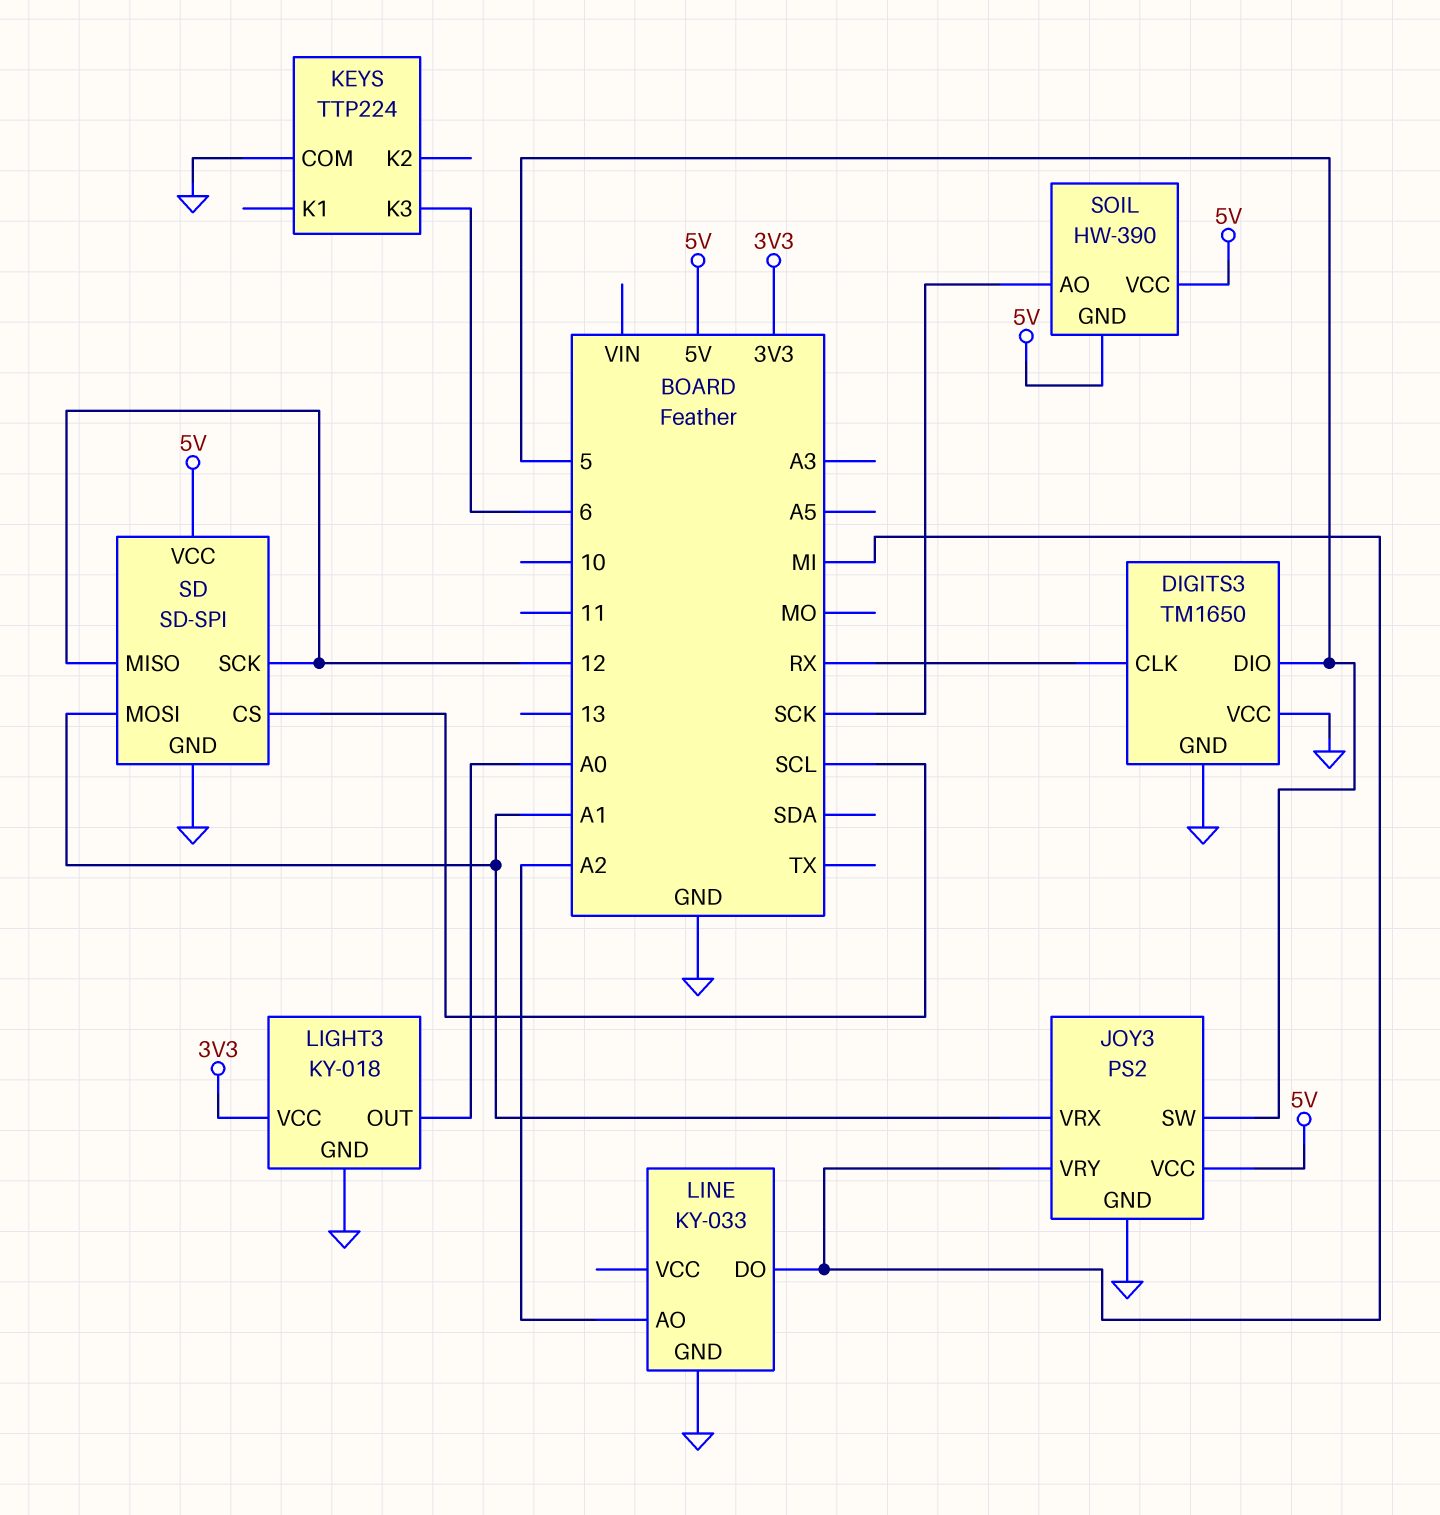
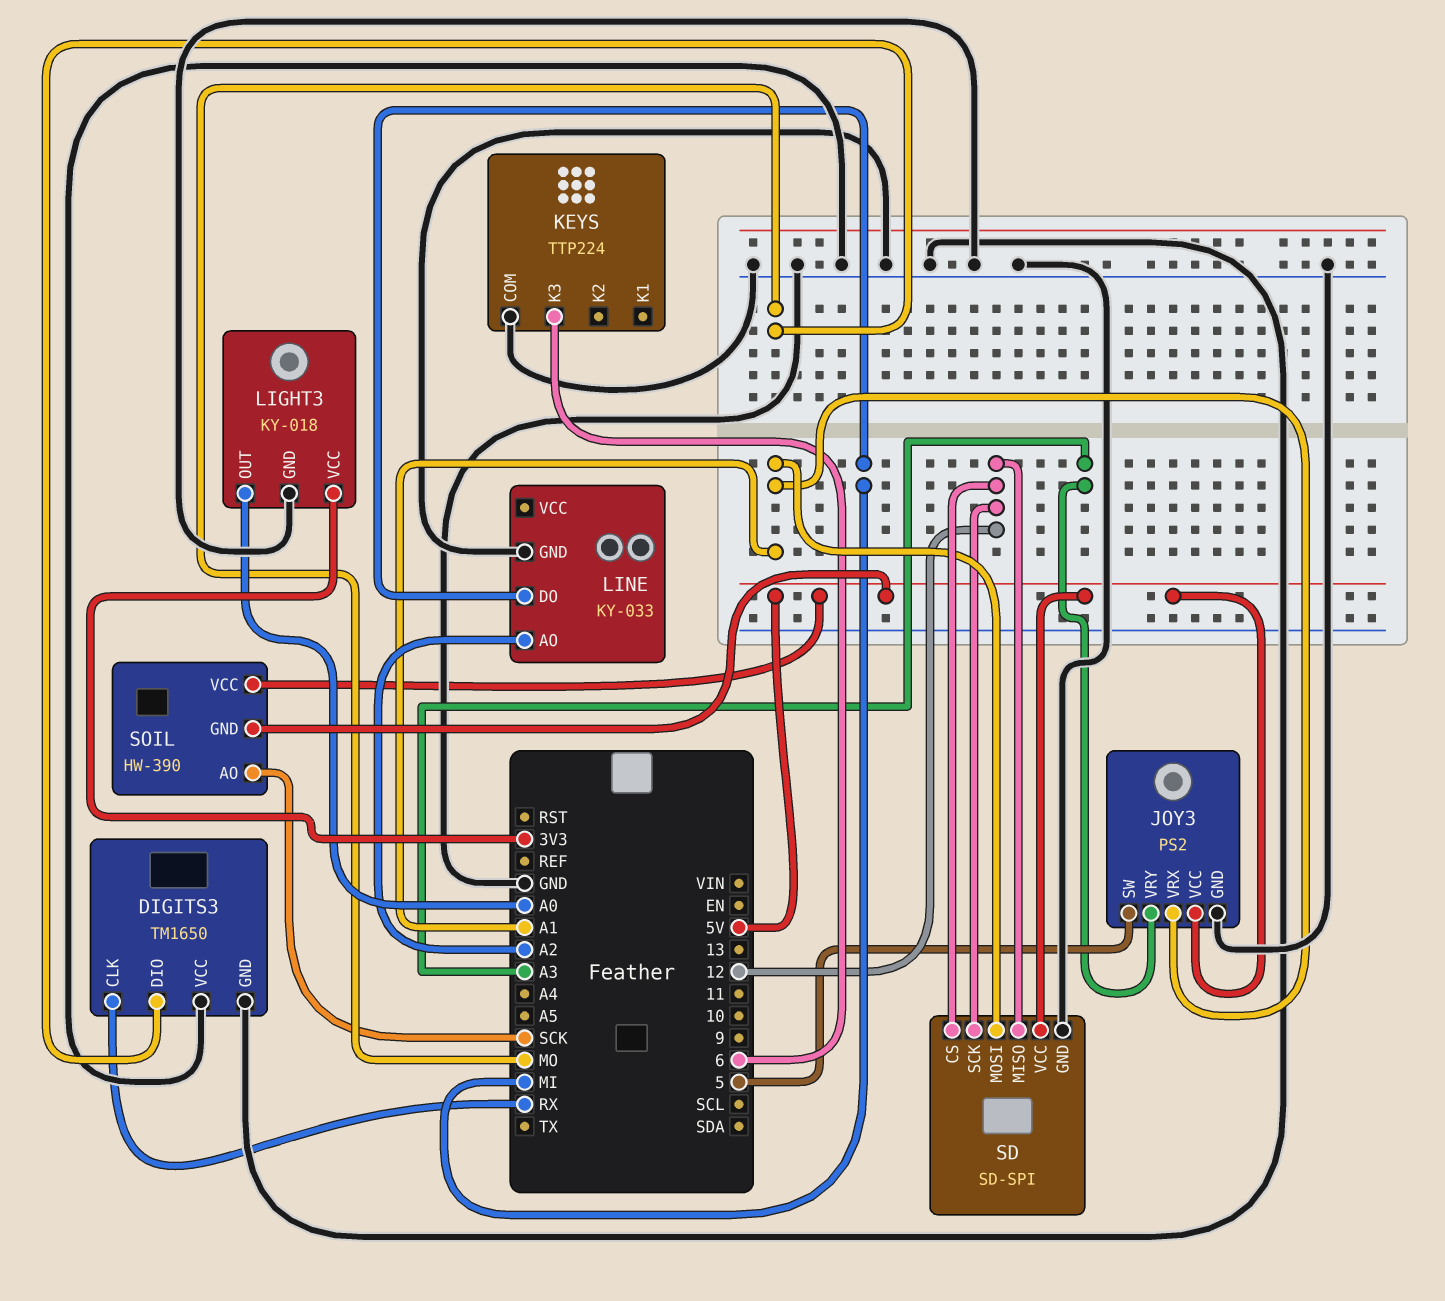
DIGITS3 pin DIO: 5 -> MO
JOY3 pin VRY: MI -> A3
SD pin CS: SCL -> 12

